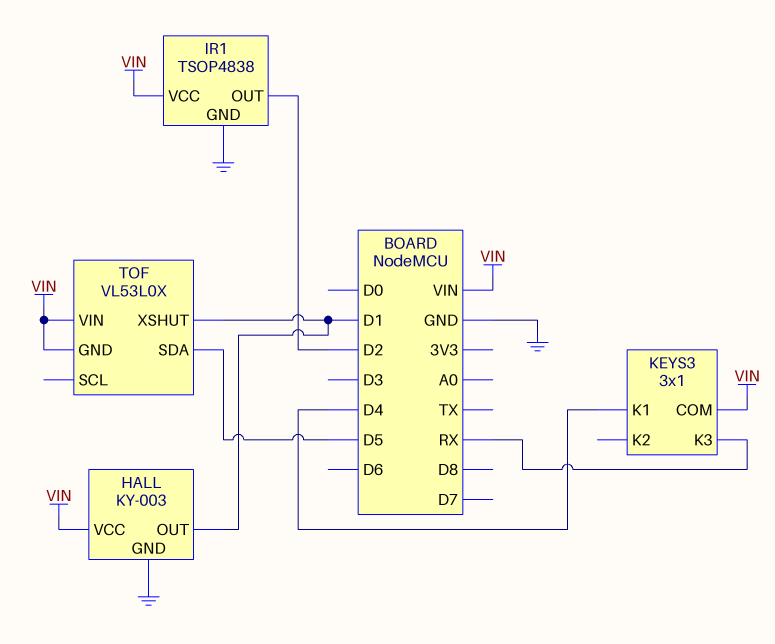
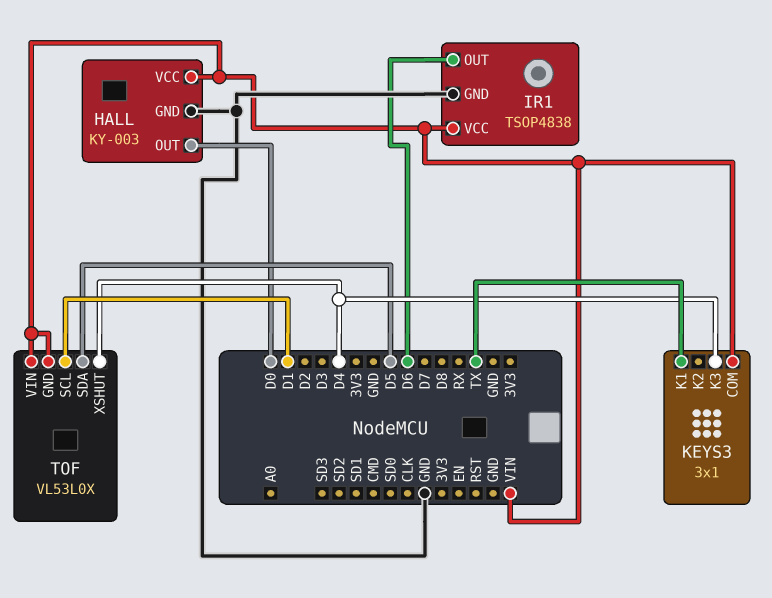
HALL pin OUT: D1 -> D0
IR1 pin OUT: D2 -> D6
KEYS3 pin K1: D4 -> TX
KEYS3 pin K3: RX -> D4
TOF pin SCL: none -> D1
TOF pin XSHUT: D1 -> D4

